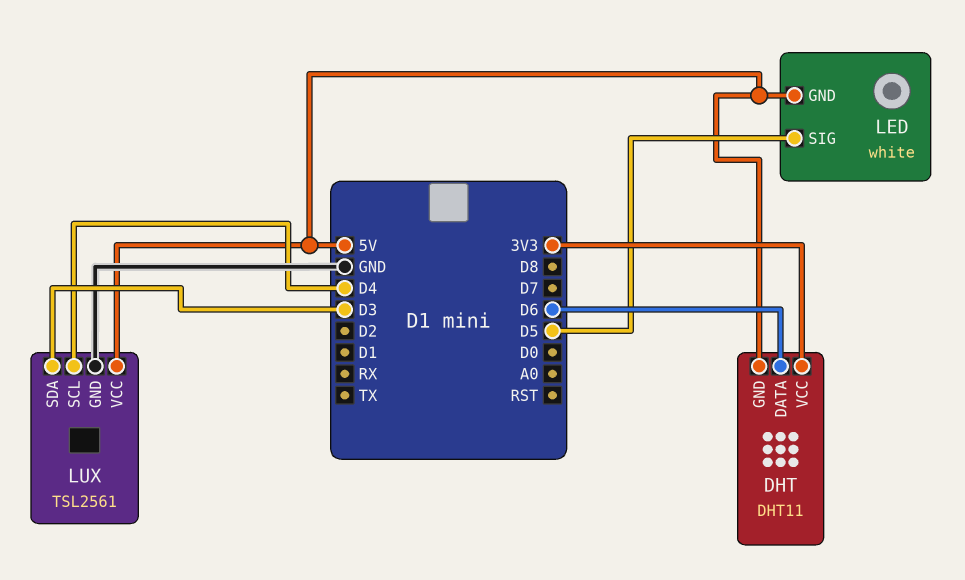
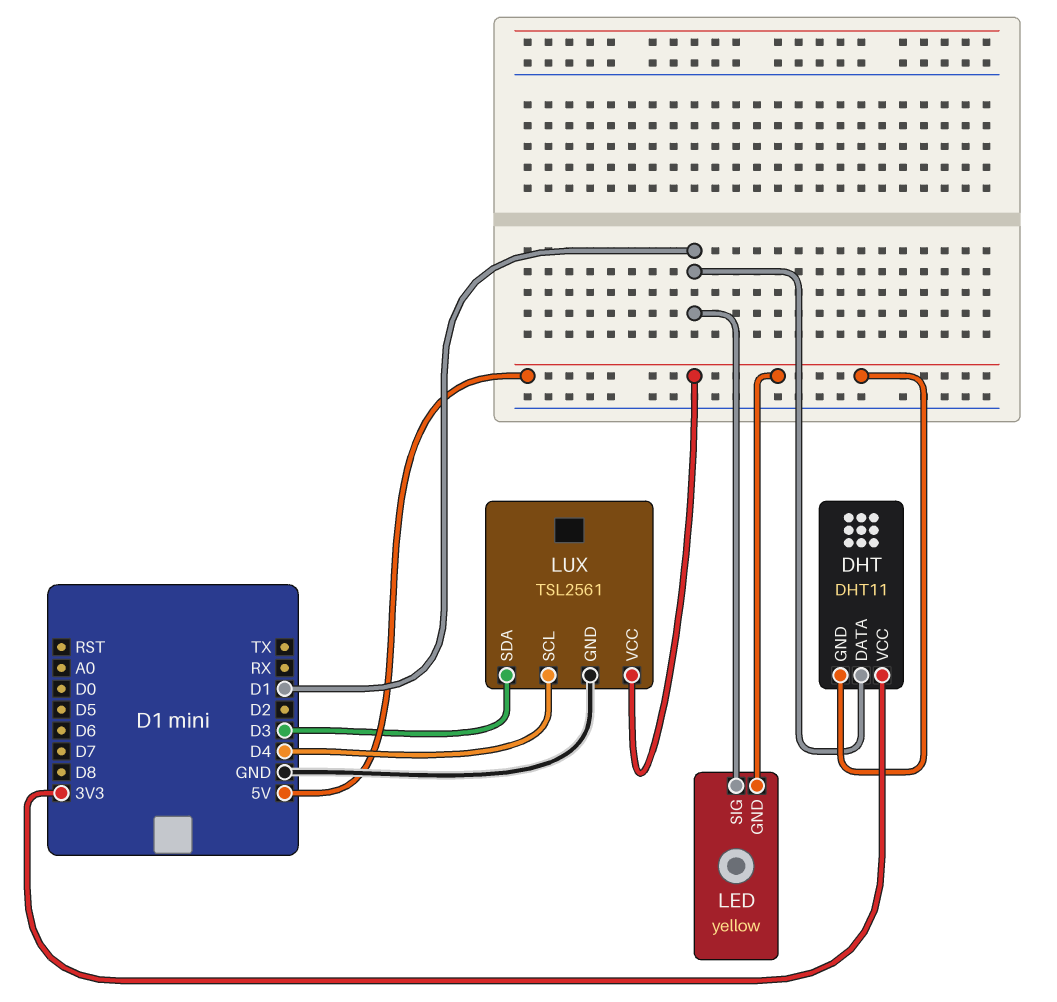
DHT pin DATA: D6 -> D1
LED: white -> yellow
LED pin SIG: D5 -> D1

